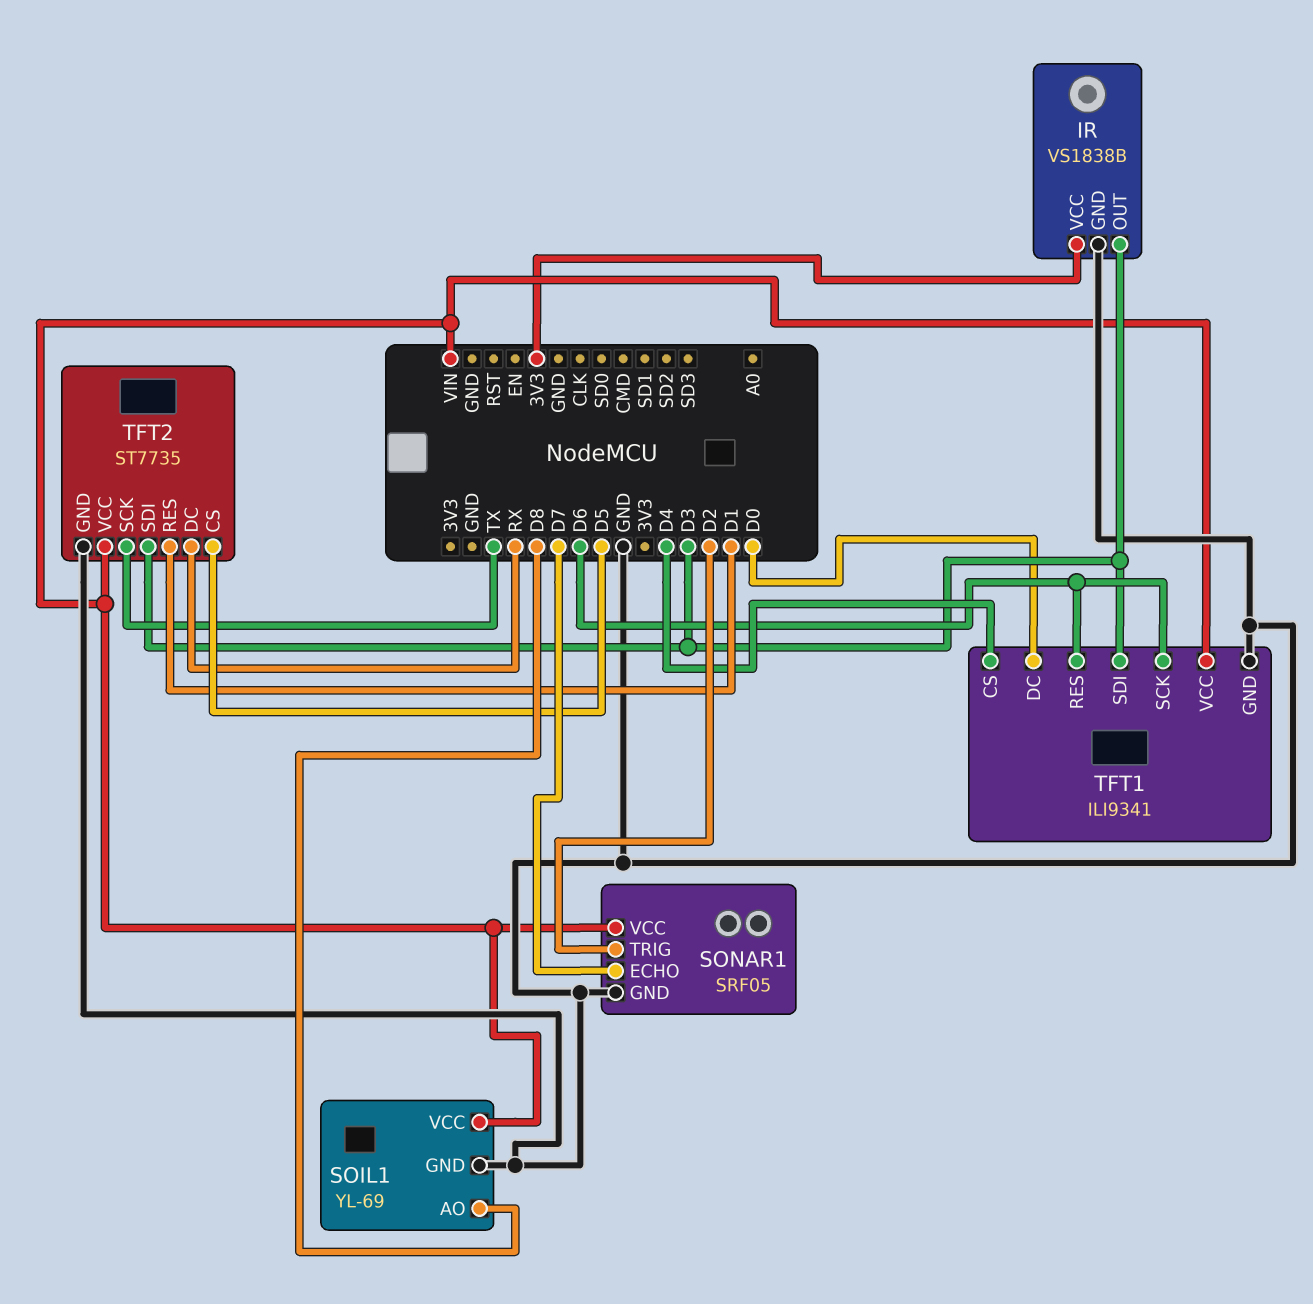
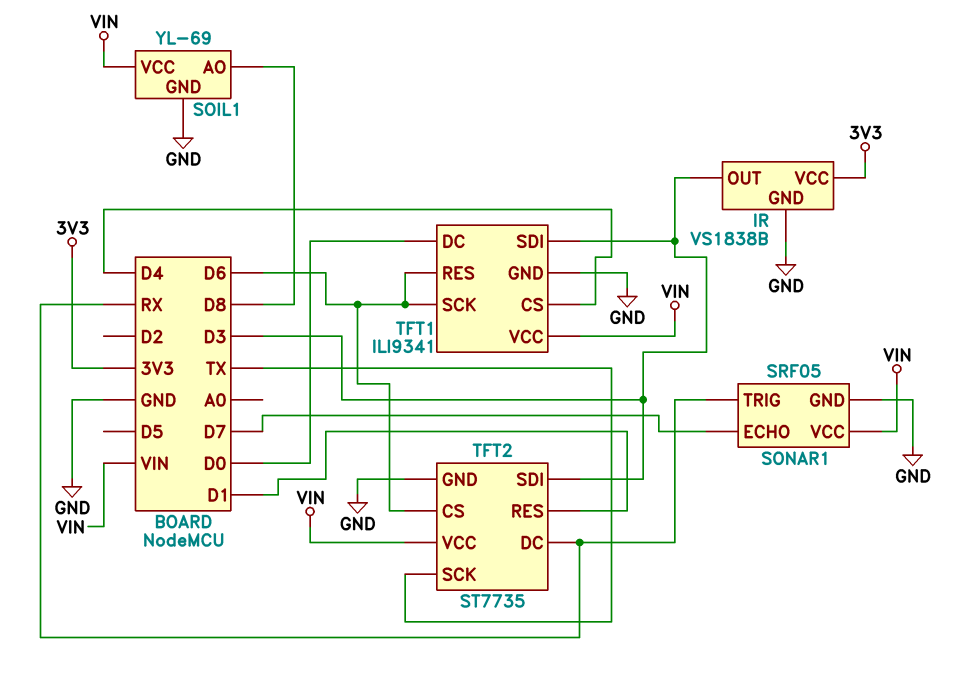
SONAR1 pin TRIG: D2 -> RX
TFT2 pin CS: D5 -> D6

